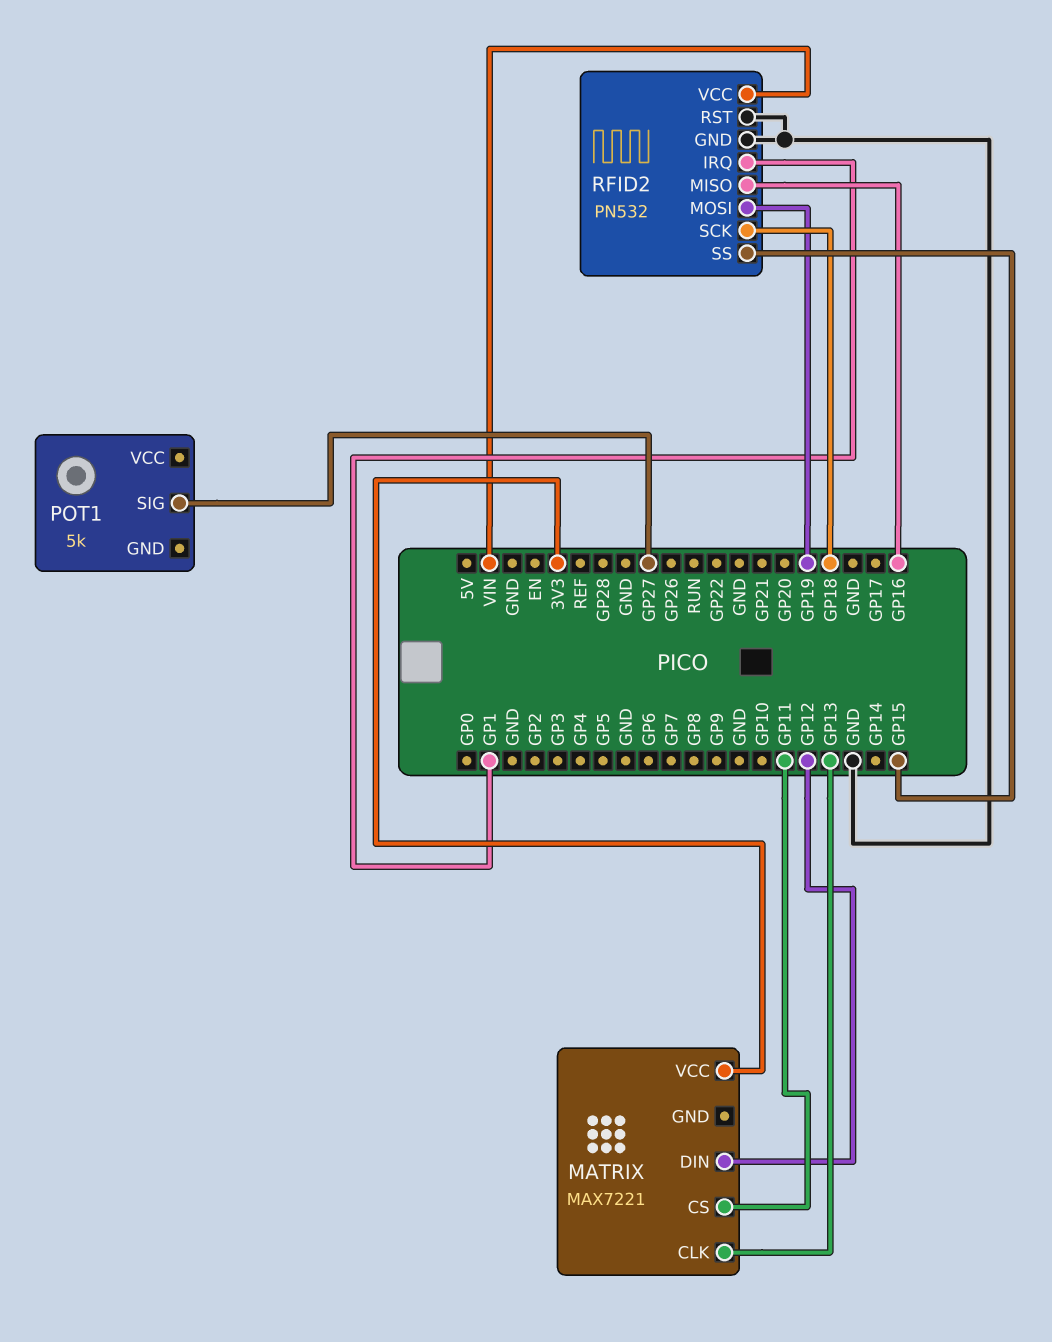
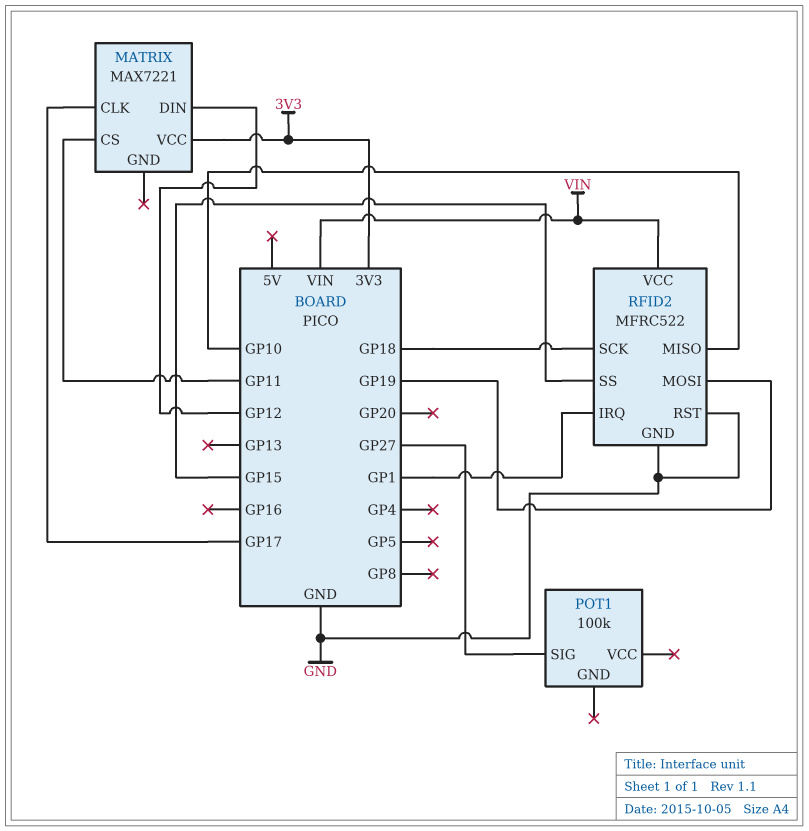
MATRIX pin CLK: GP13 -> GP17
POT1: 5k -> 100k
RFID2: PN532 -> MFRC522
RFID2 pin MISO: GP16 -> GP10

